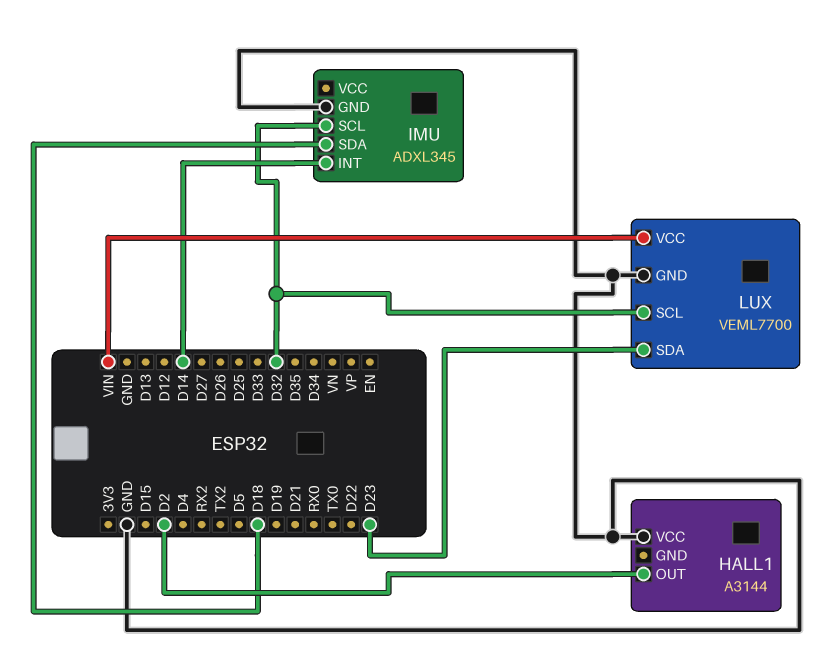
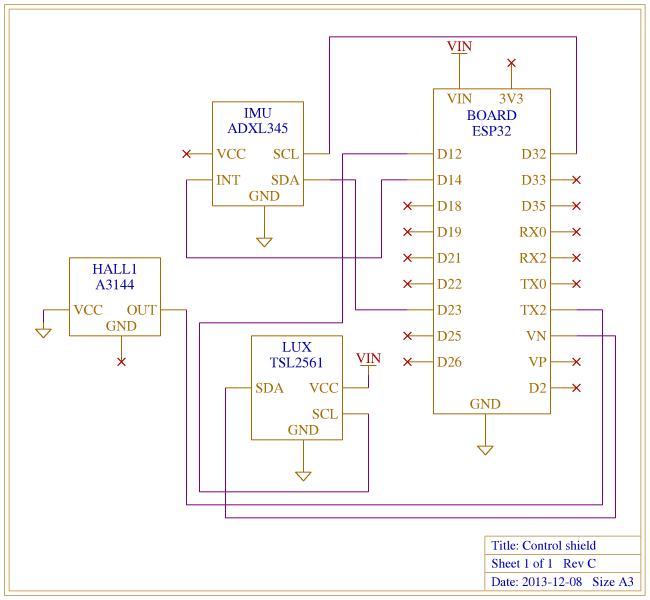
HALL1 pin OUT: D2 -> TX2
IMU pin SDA: D18 -> D23
LUX: VEML7700 -> TSL2561
LUX pin SCL: D32 -> D12
LUX pin SDA: D23 -> VN

